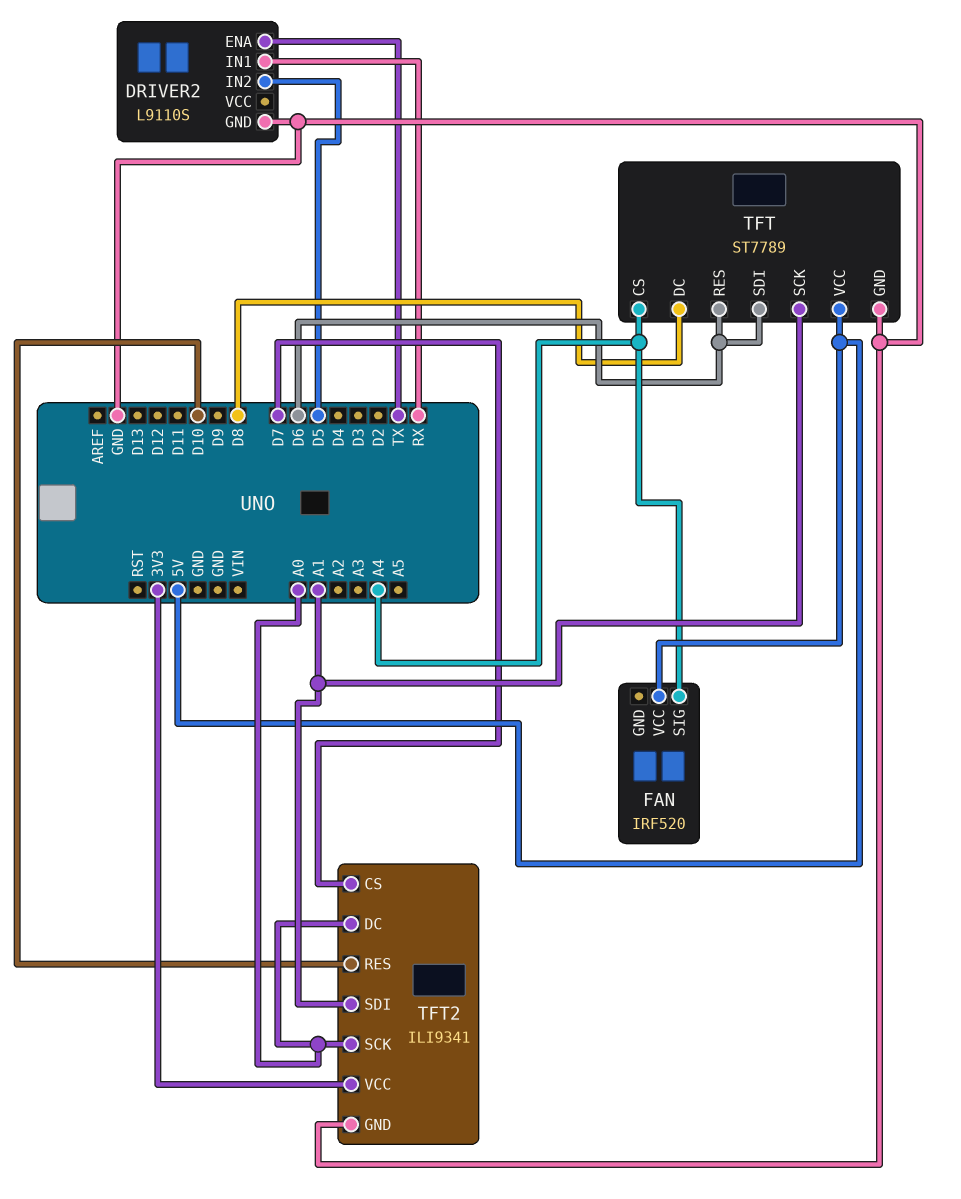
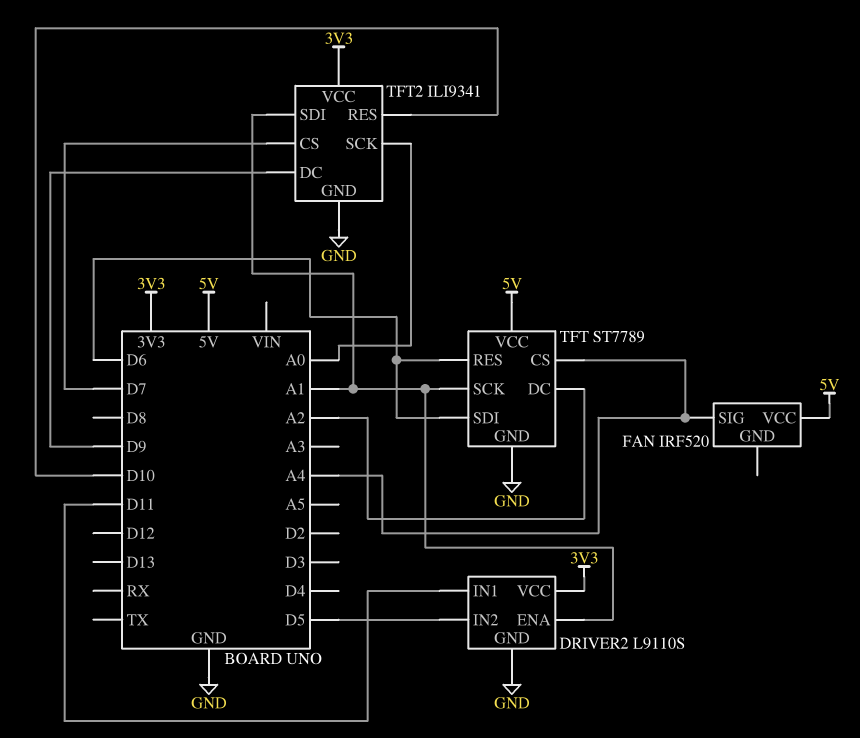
DRIVER2 pin ENA: TX -> A1
DRIVER2 pin IN1: RX -> D11
DRIVER2 pin VCC: none -> 3V3
TFT pin DC: D8 -> A2
TFT2 pin DC: A0 -> D9

